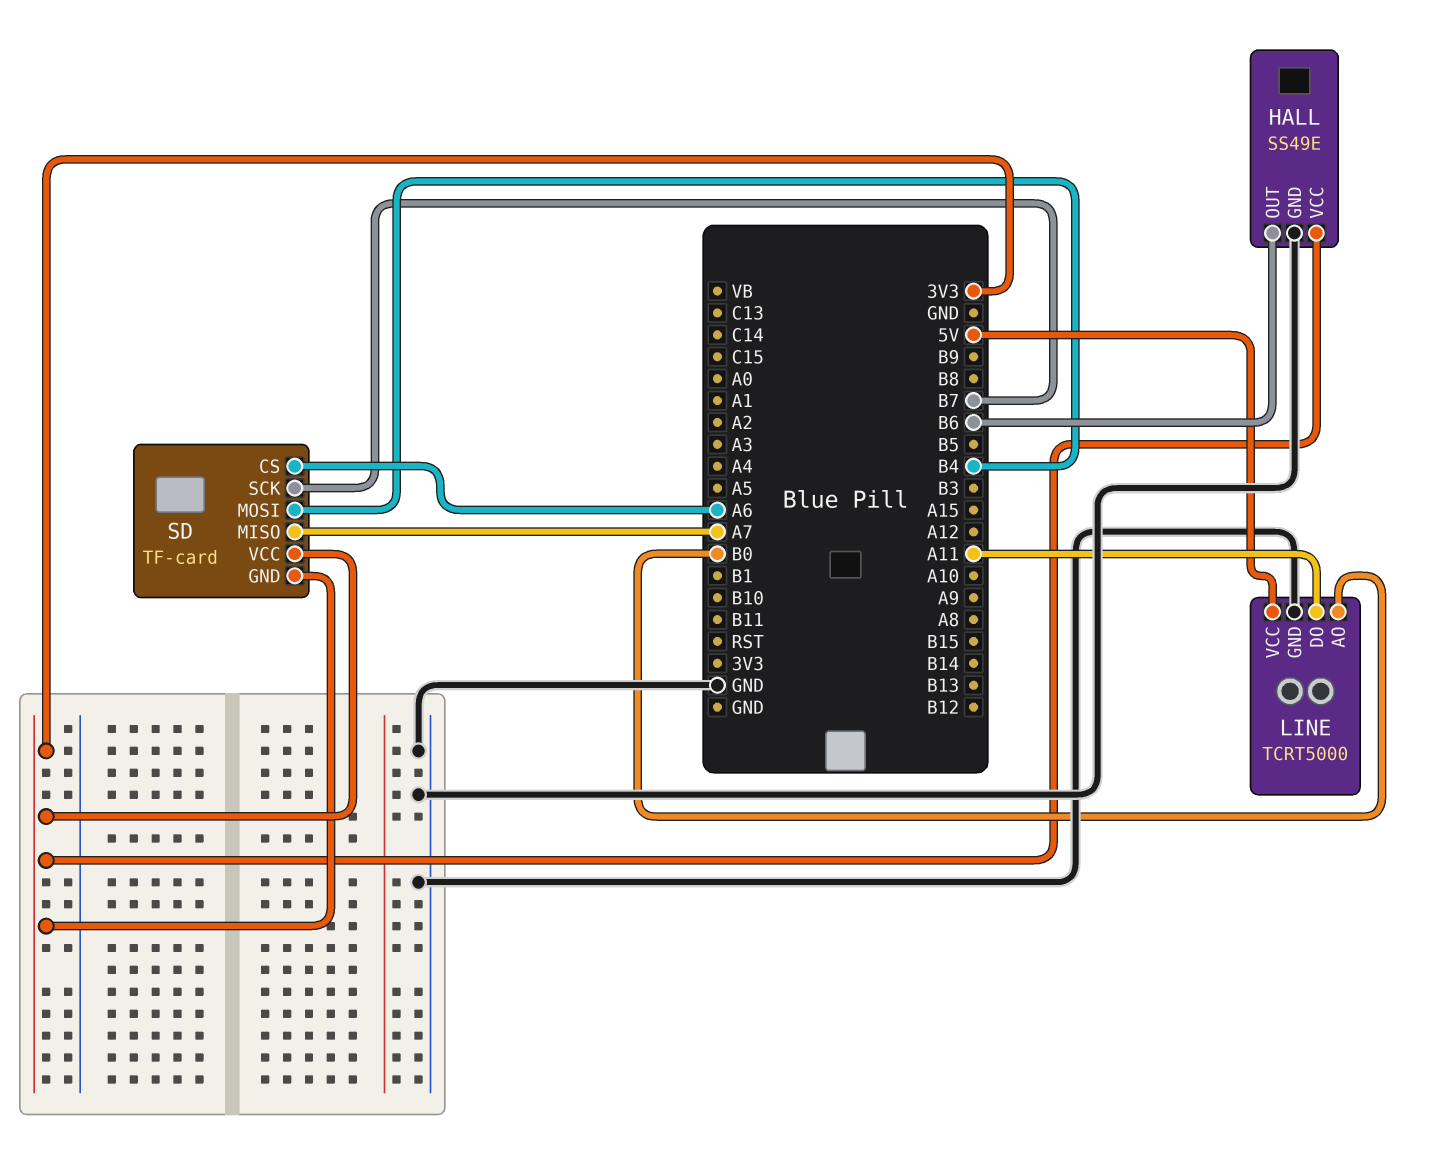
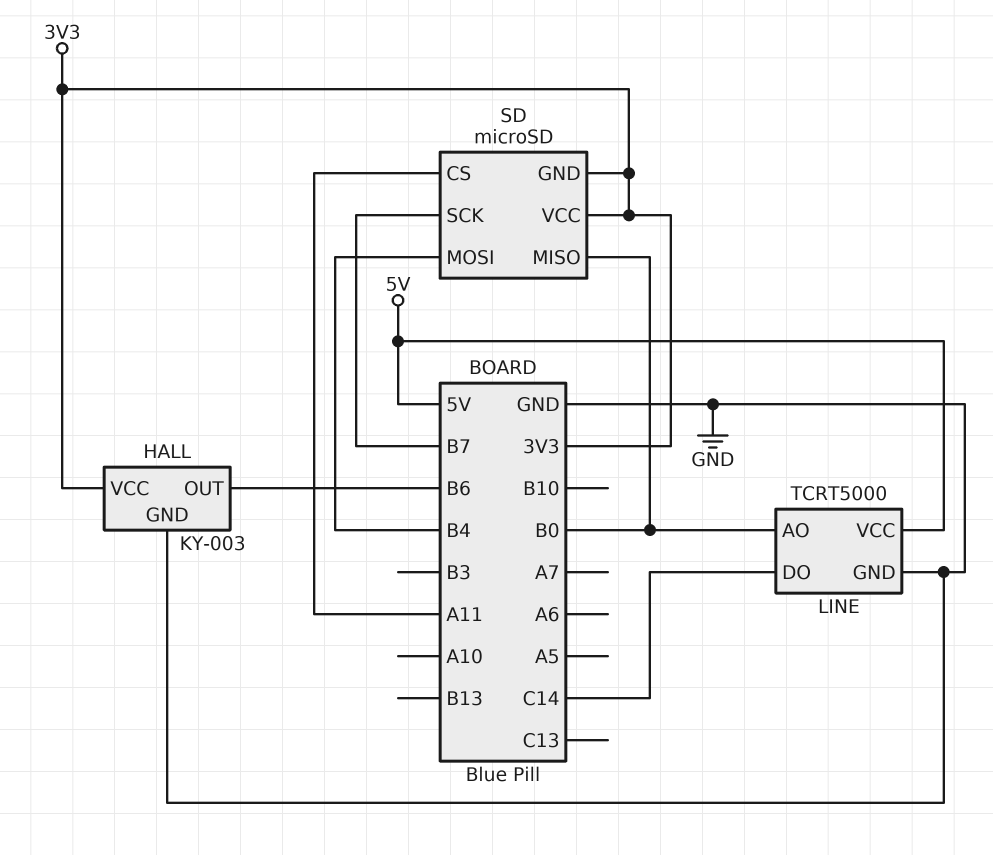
HALL: SS49E -> KY-003
LINE pin DO: A11 -> C14
SD: TF-card -> microSD
SD pin CS: A6 -> A11
SD pin MISO: A7 -> B0

